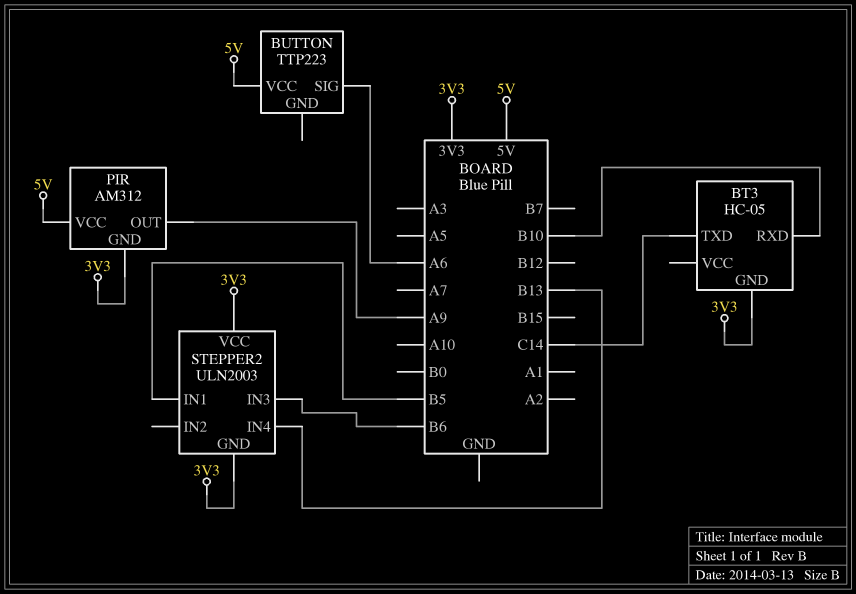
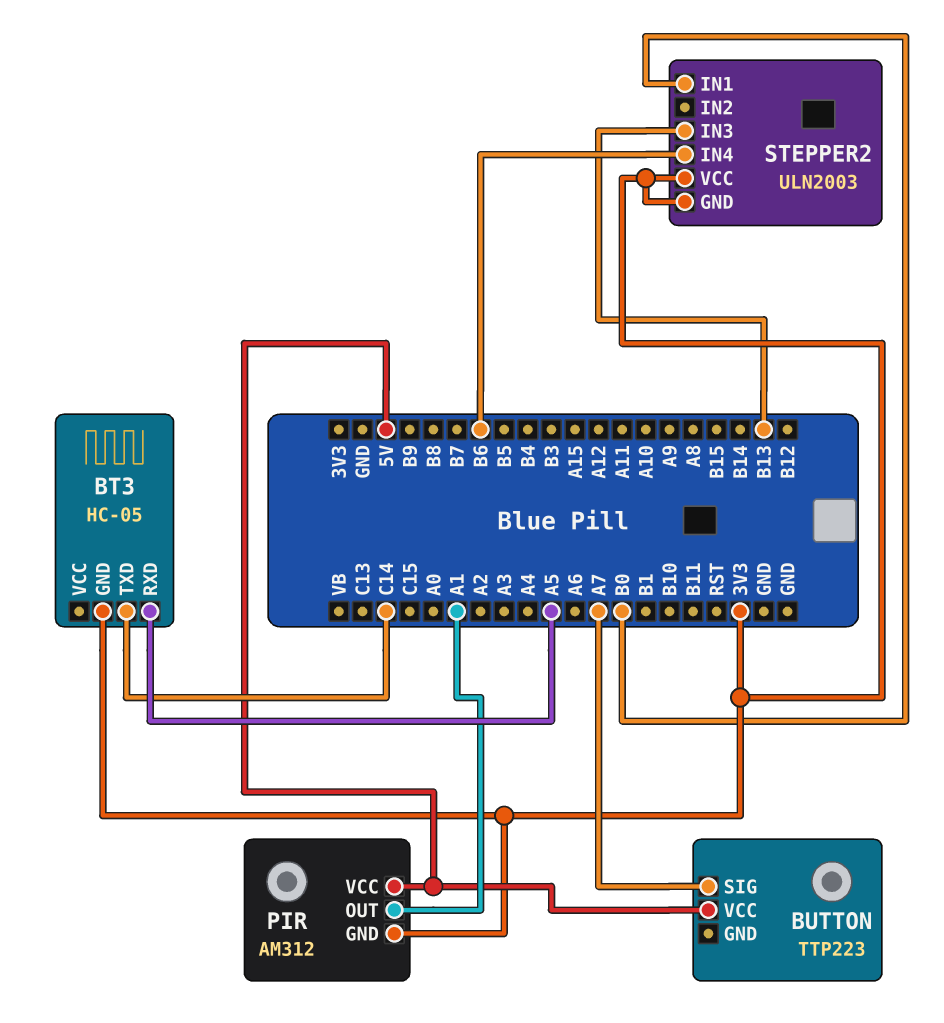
BT3 pin RXD: B10 -> A5
BUTTON pin SIG: A6 -> A7
PIR pin OUT: A9 -> A1
STEPPER2 pin IN1: B5 -> B0
STEPPER2 pin IN3: B6 -> B13
STEPPER2 pin IN4: B13 -> B6

